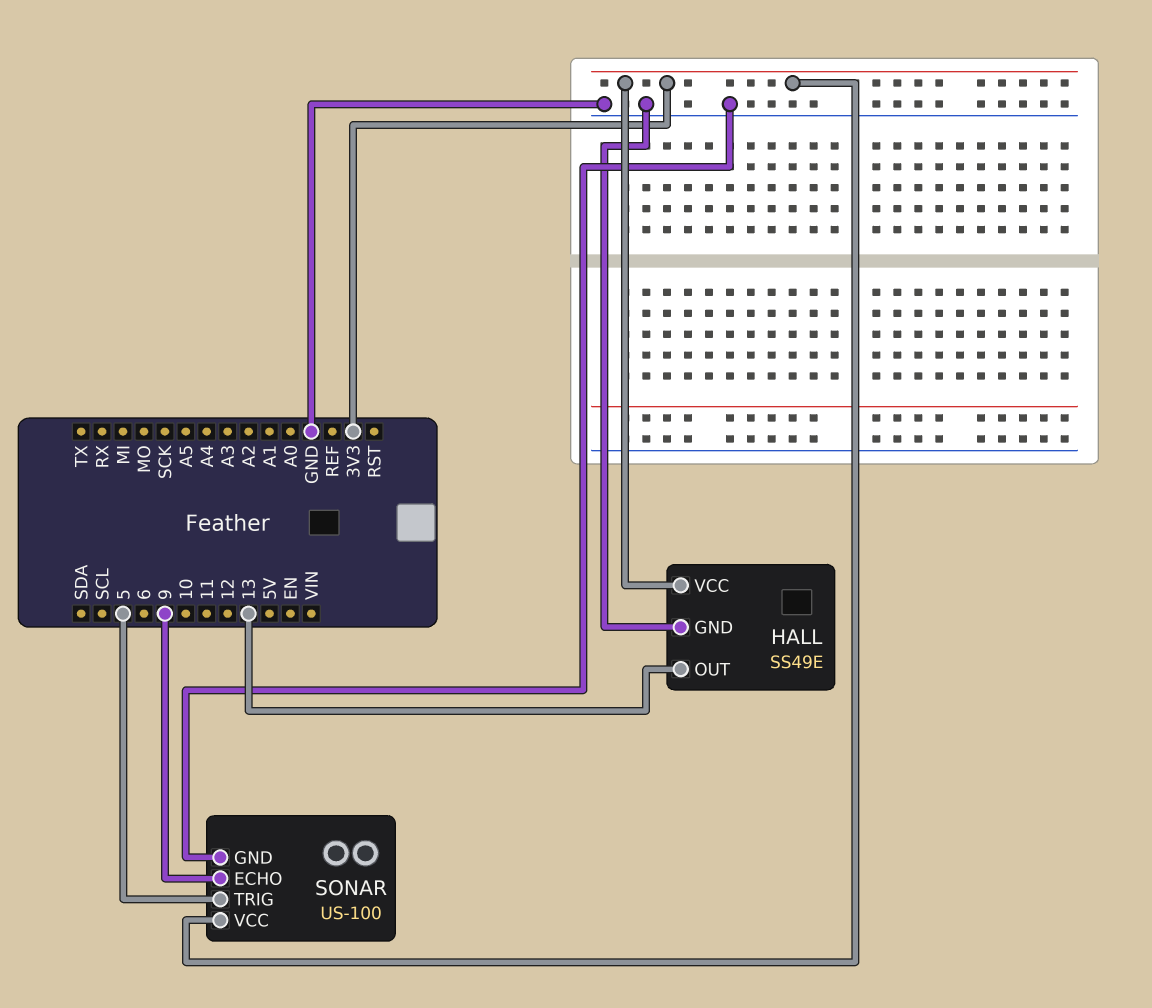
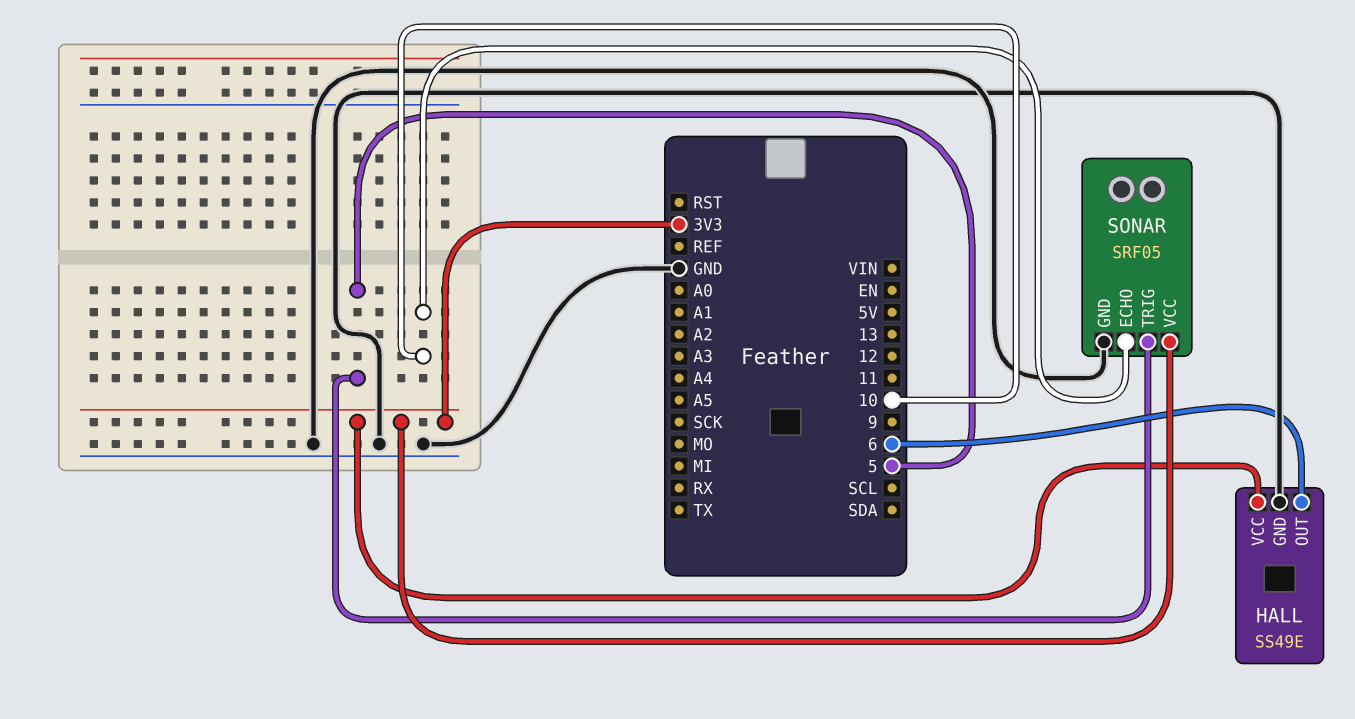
HALL pin OUT: 13 -> 6
SONAR: US-100 -> SRF05
SONAR pin ECHO: 9 -> 10

